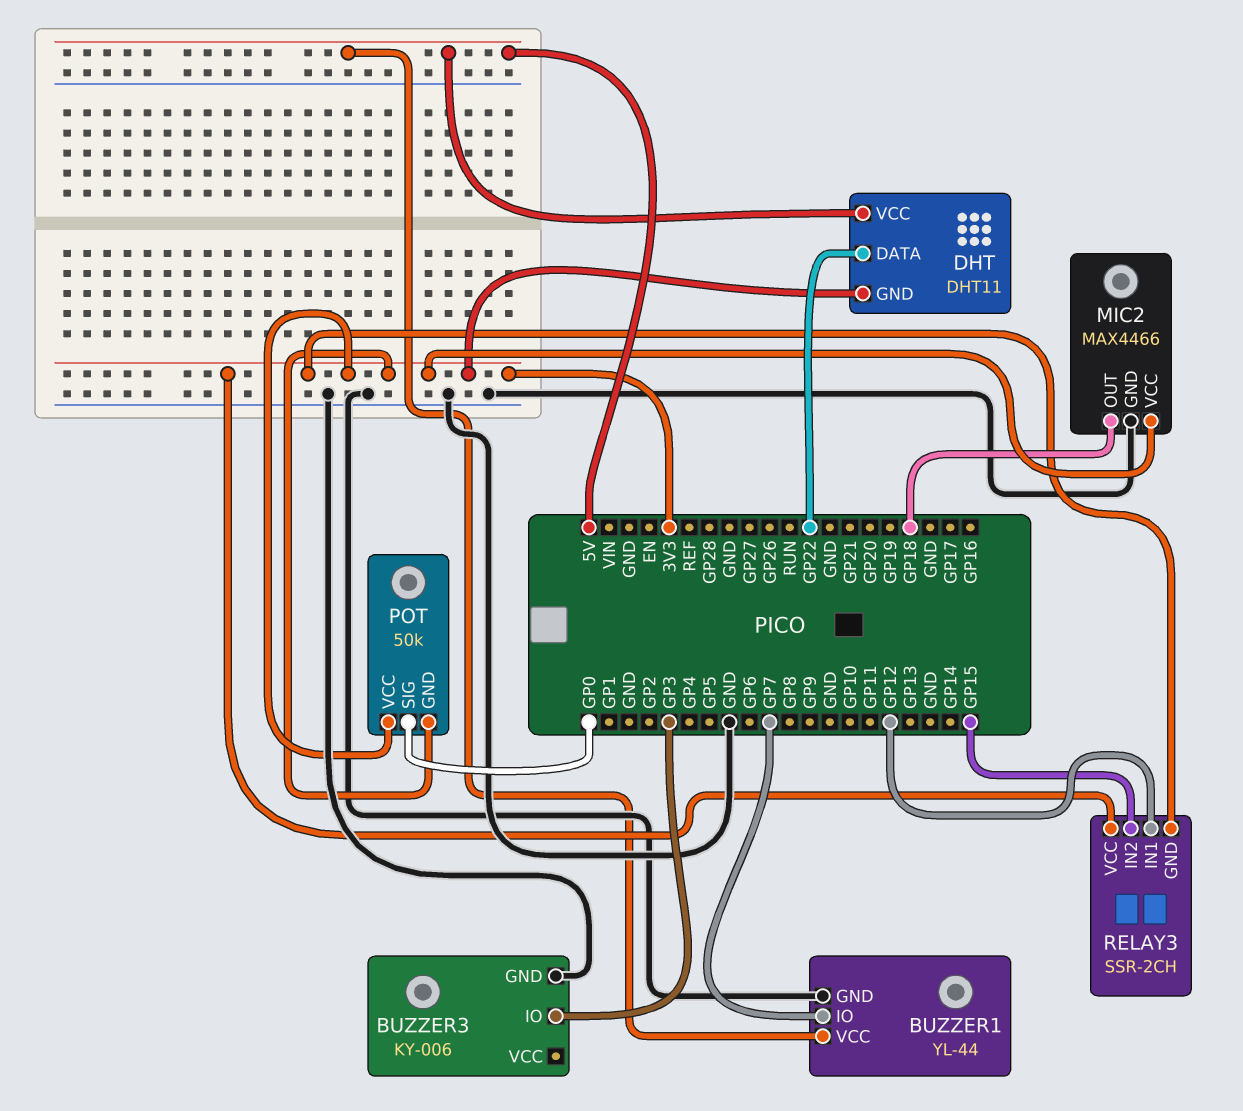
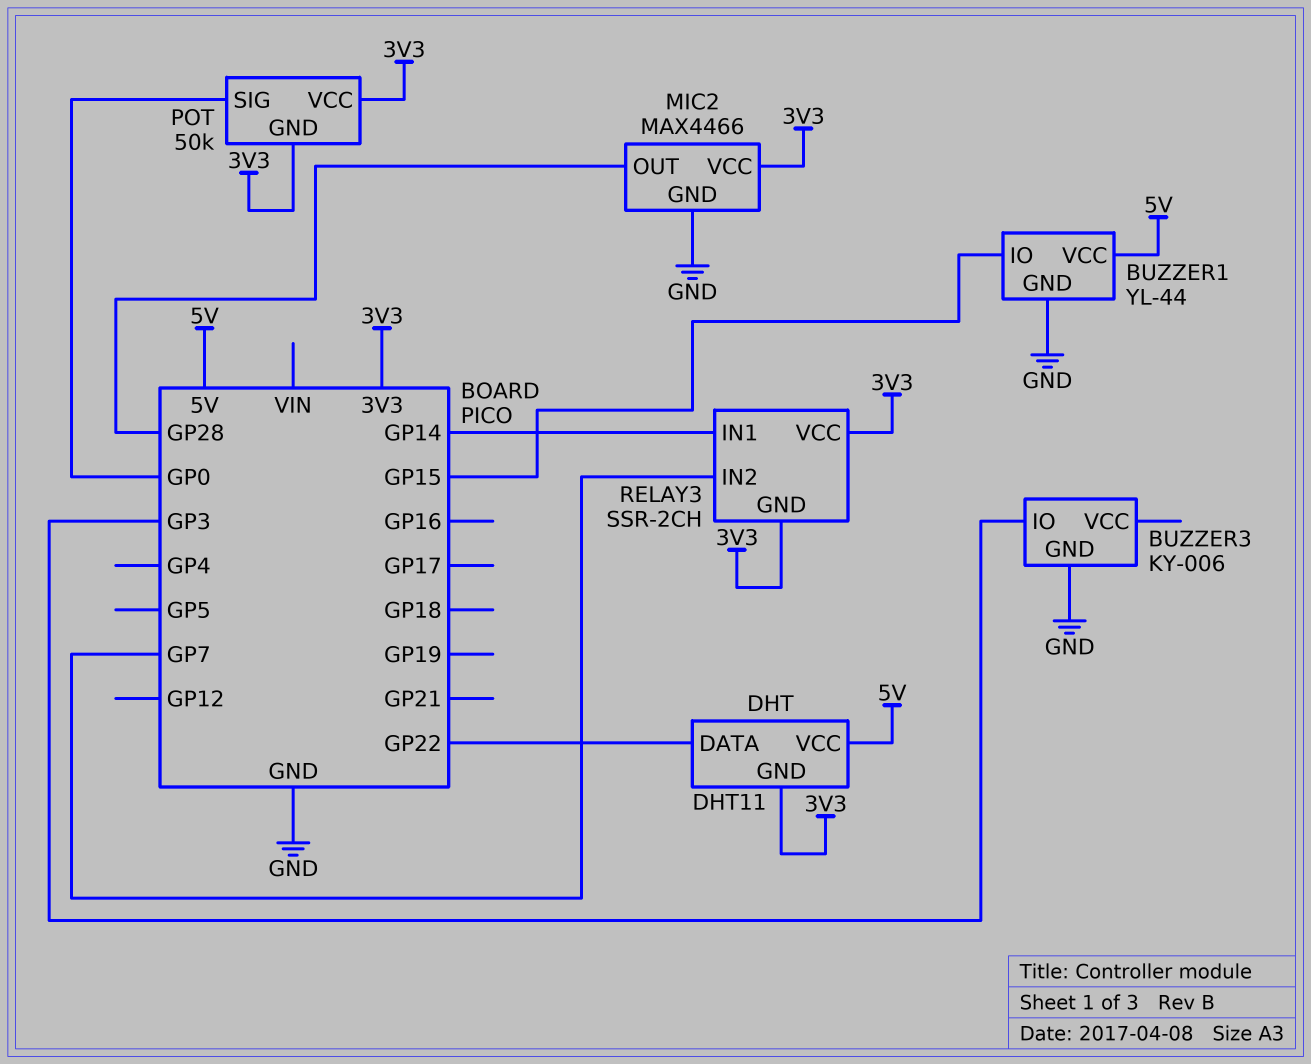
BUZZER1 pin IO: GP7 -> GP15
MIC2 pin OUT: GP18 -> GP28
RELAY3 pin IN1: GP12 -> GP14
RELAY3 pin IN2: GP15 -> GP7

